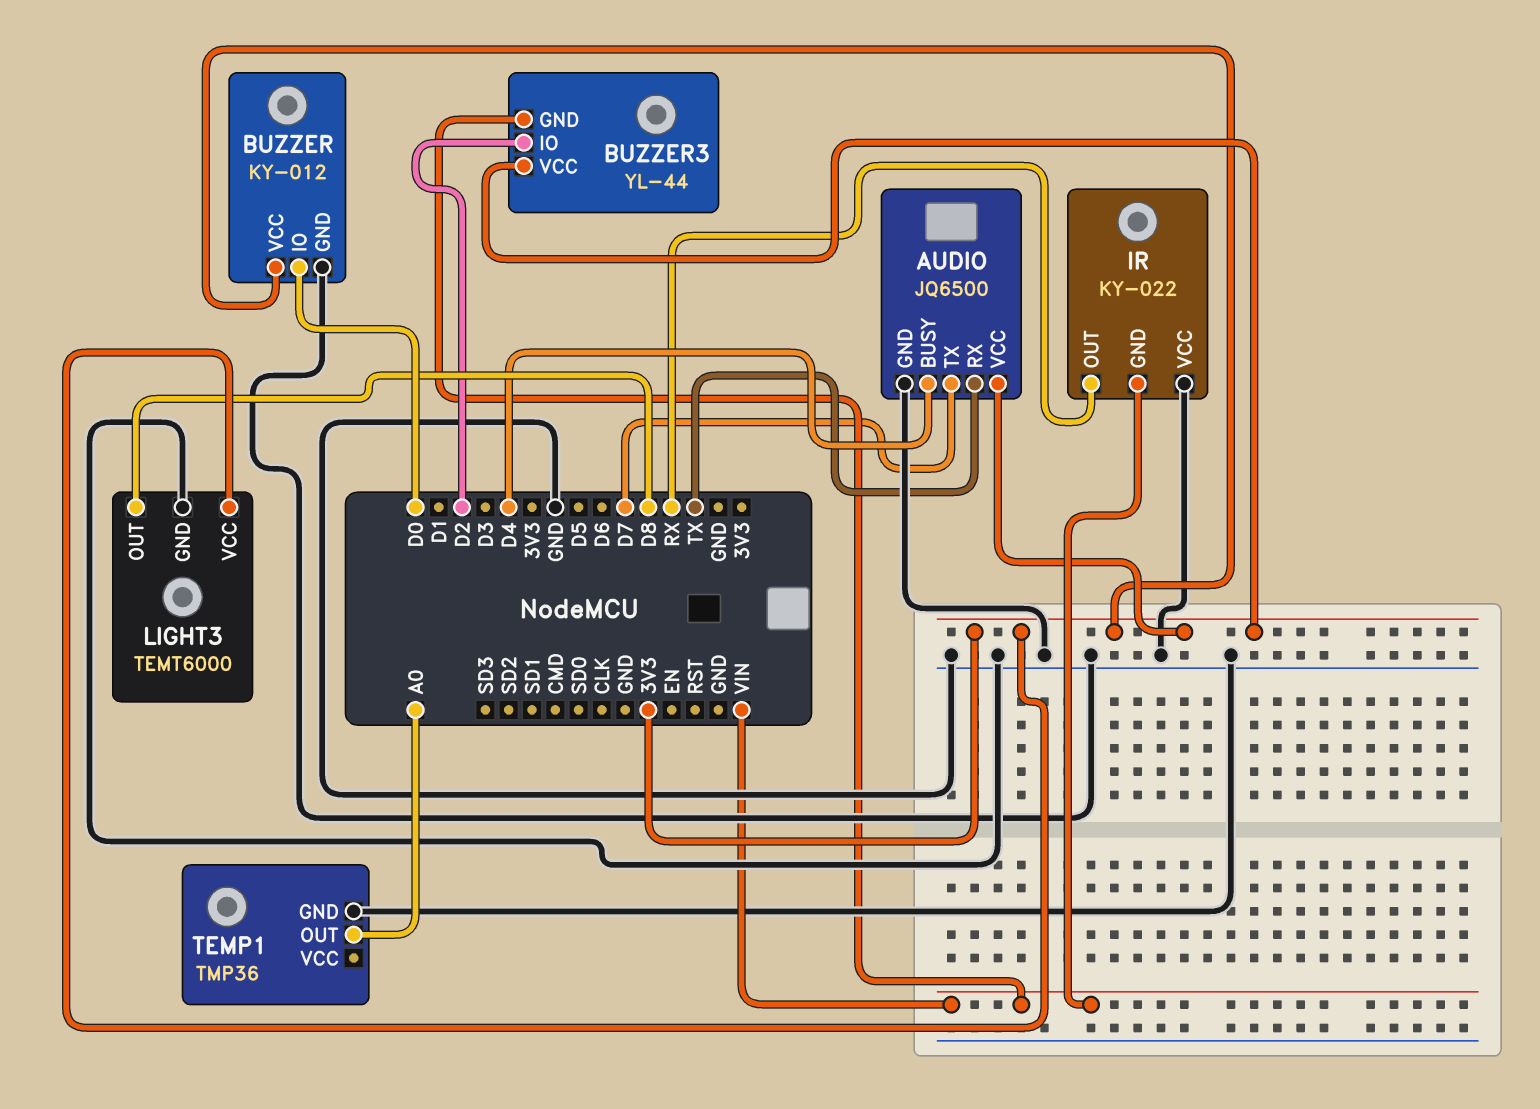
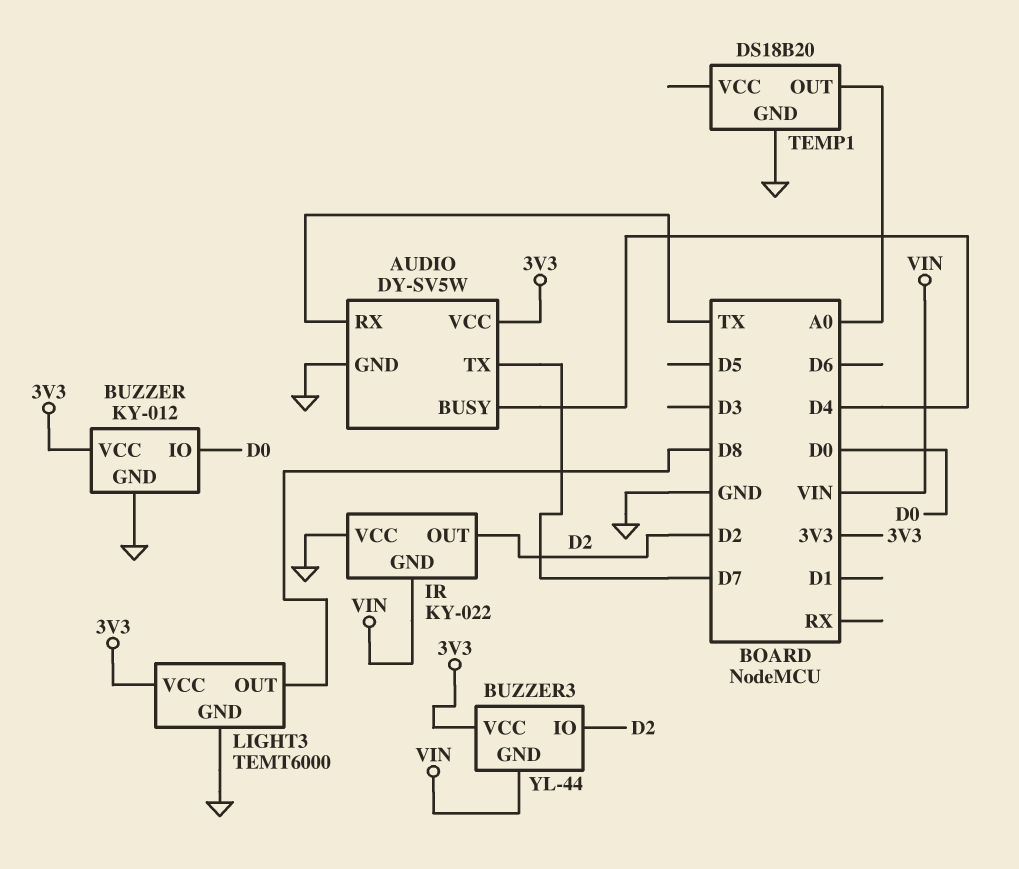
AUDIO: JQ6500 -> DY-SV5W
IR pin OUT: RX -> D2
TEMP1: TMP36 -> DS18B20

